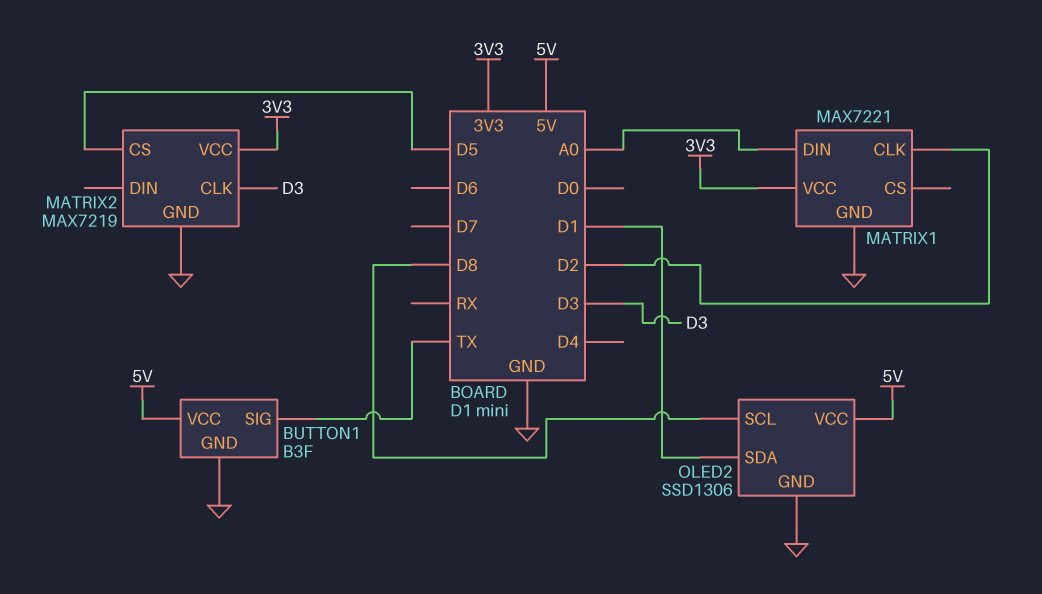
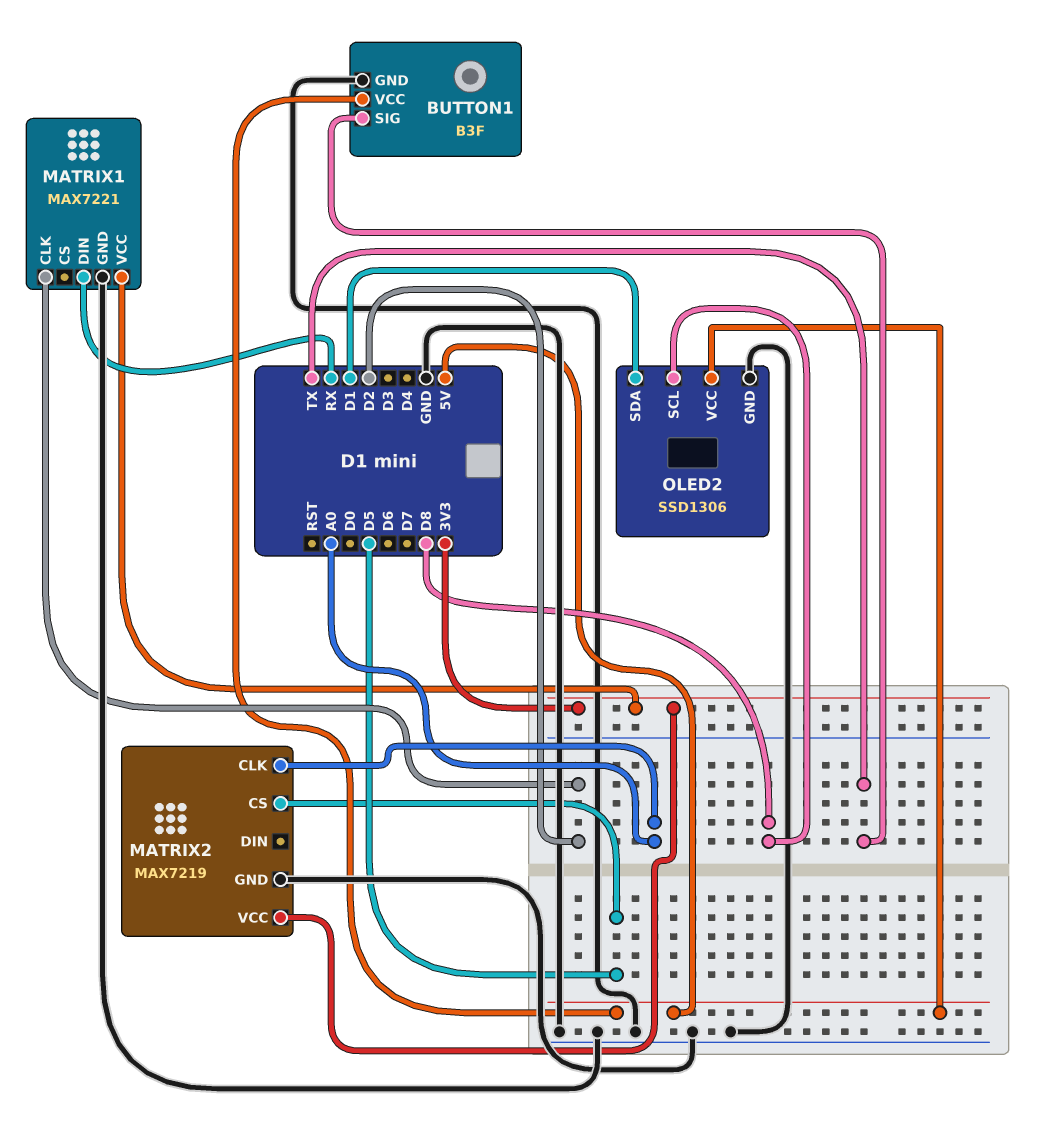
MATRIX1 pin DIN: A0 -> RX
MATRIX2 pin CLK: D3 -> A0

